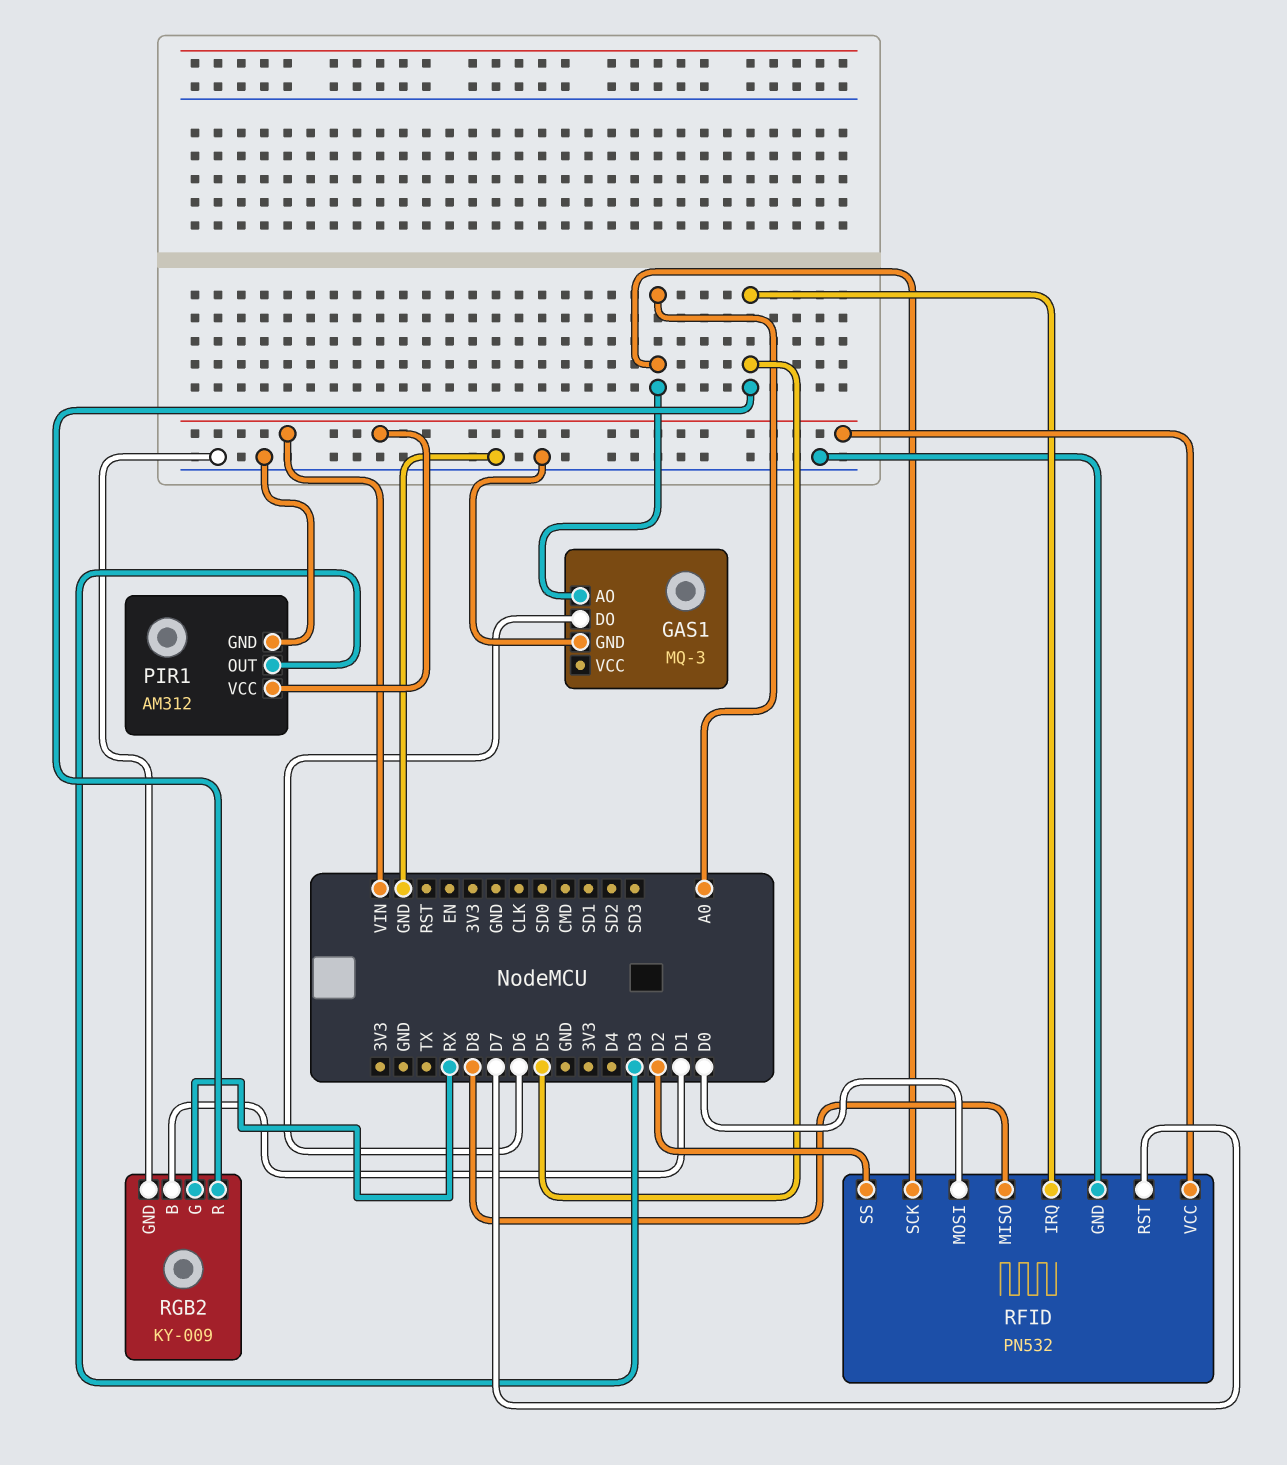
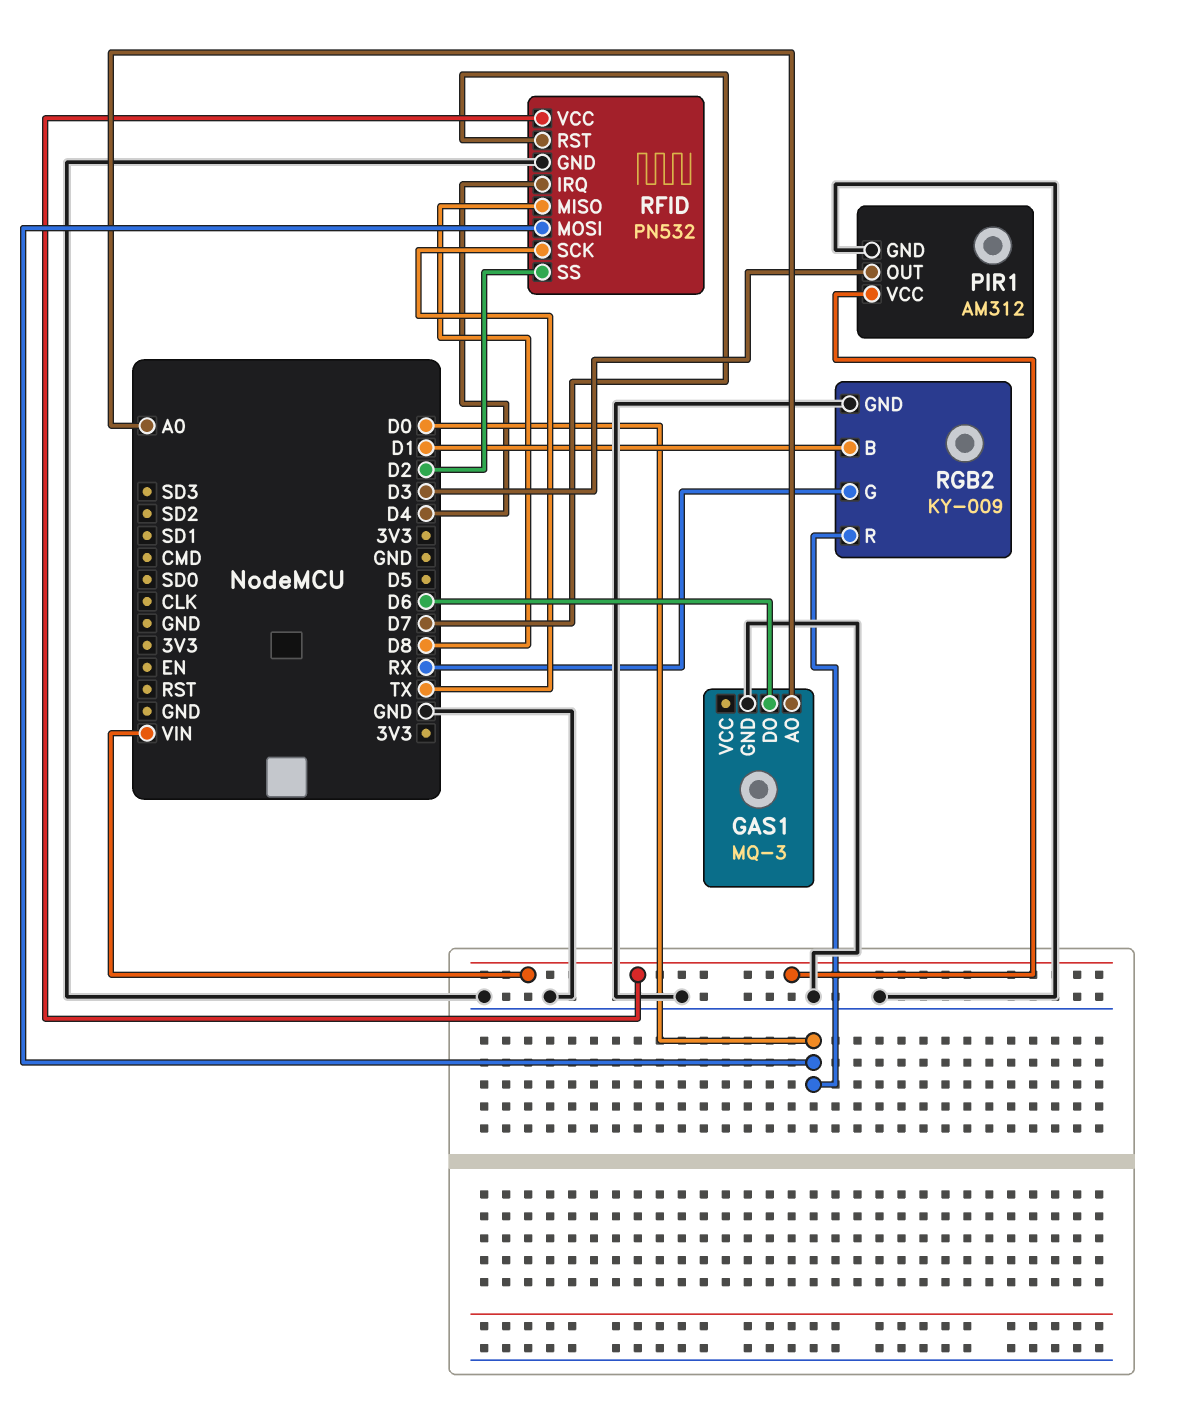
RFID pin IRQ: D5 -> D4
RFID pin SCK: A0 -> TX
RGB2 pin R: D5 -> D0

